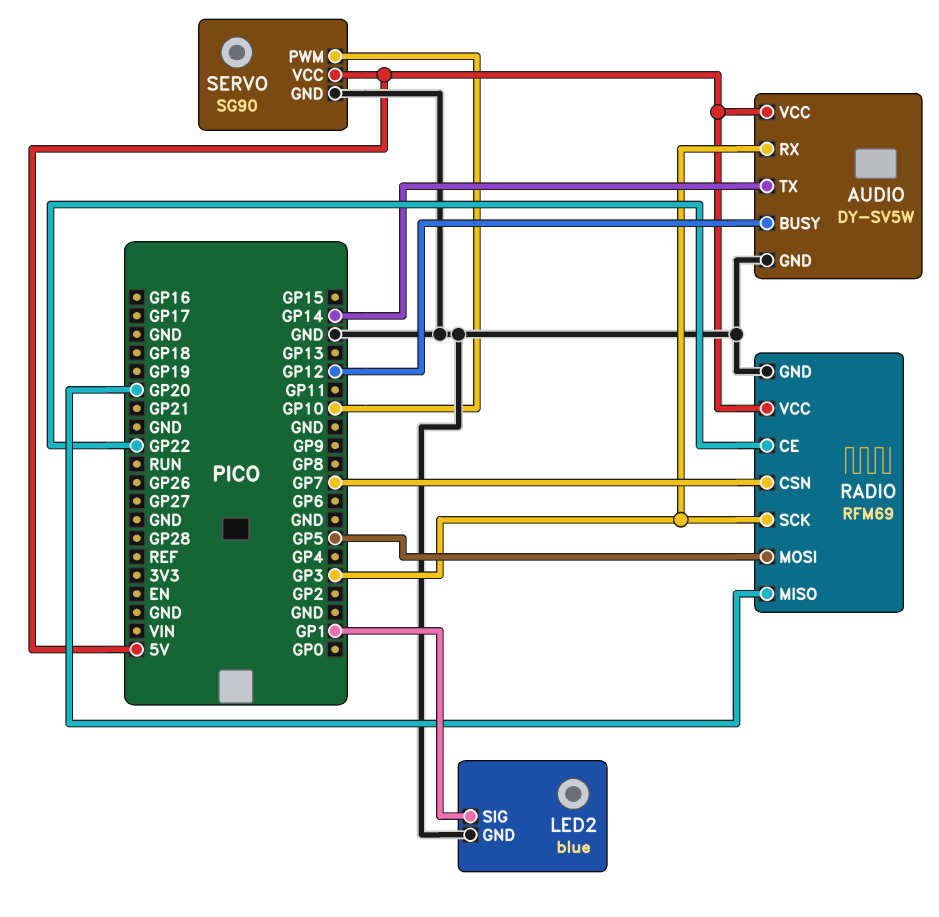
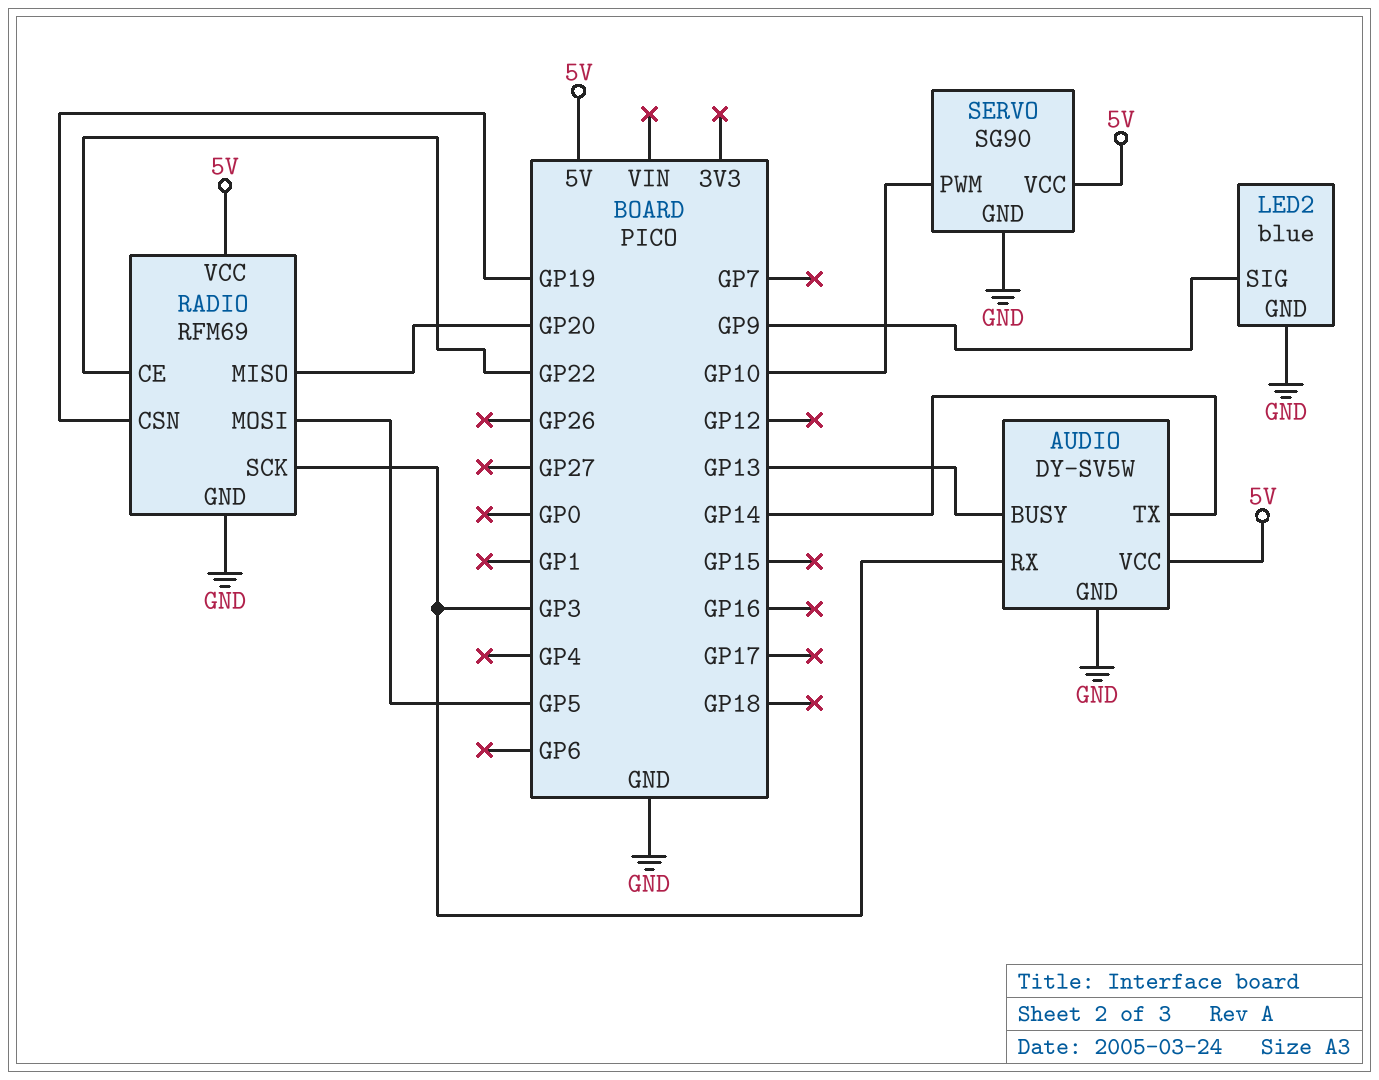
AUDIO pin BUSY: GP12 -> GP13
LED2 pin SIG: GP1 -> GP9
RADIO pin CSN: GP7 -> GP19

